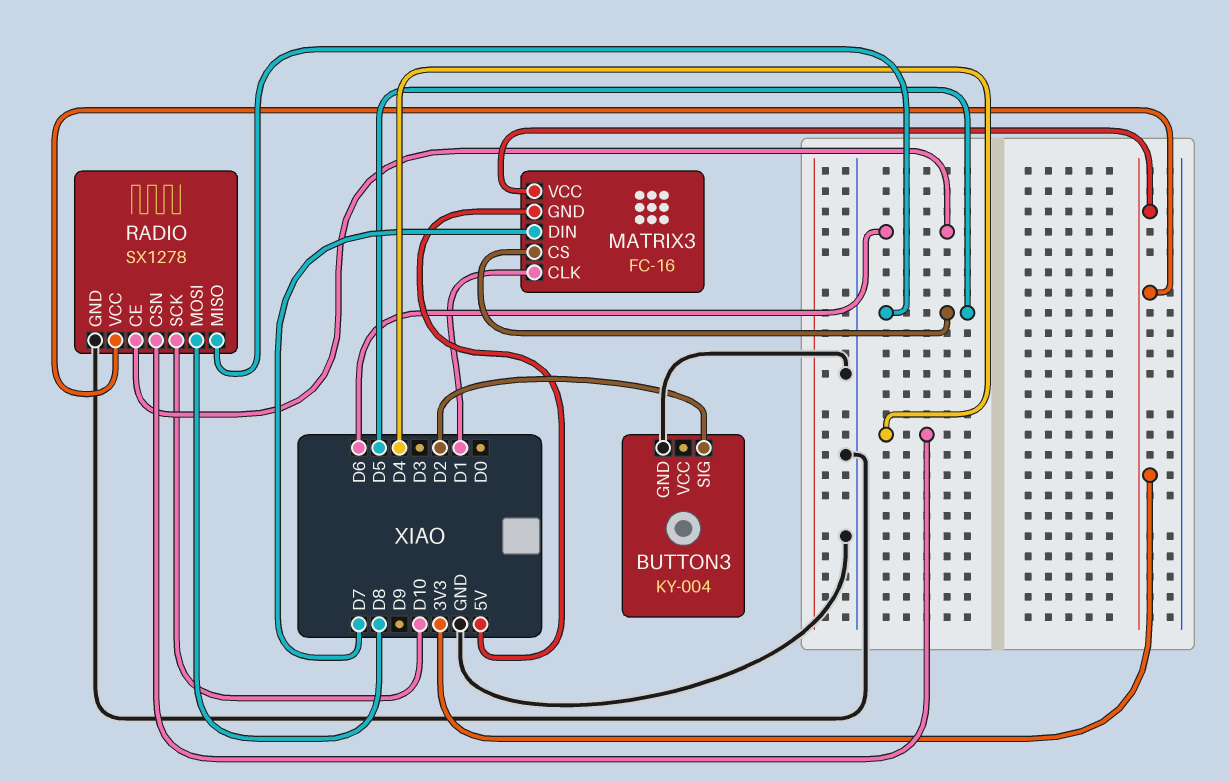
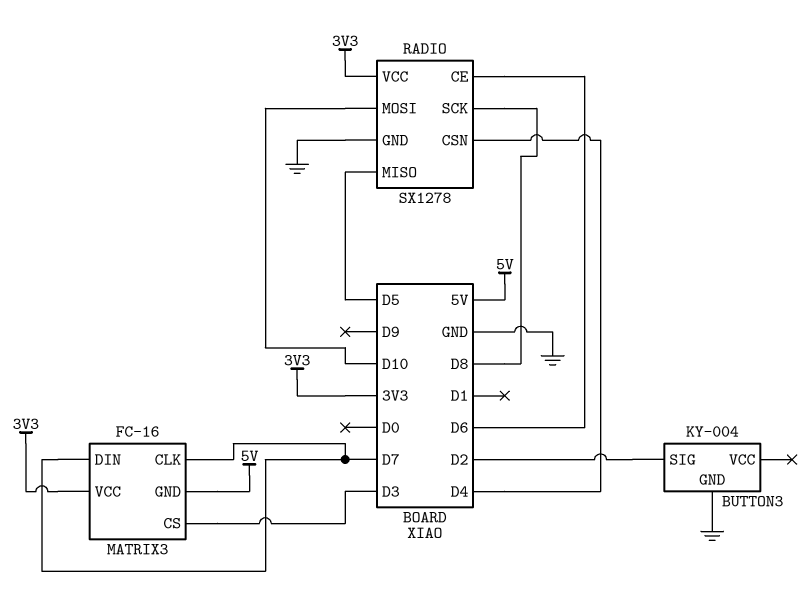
MATRIX3 pin CLK: D1 -> D7
MATRIX3 pin CS: D5 -> D3
RADIO pin MOSI: D8 -> D10
RADIO pin SCK: D10 -> D8

